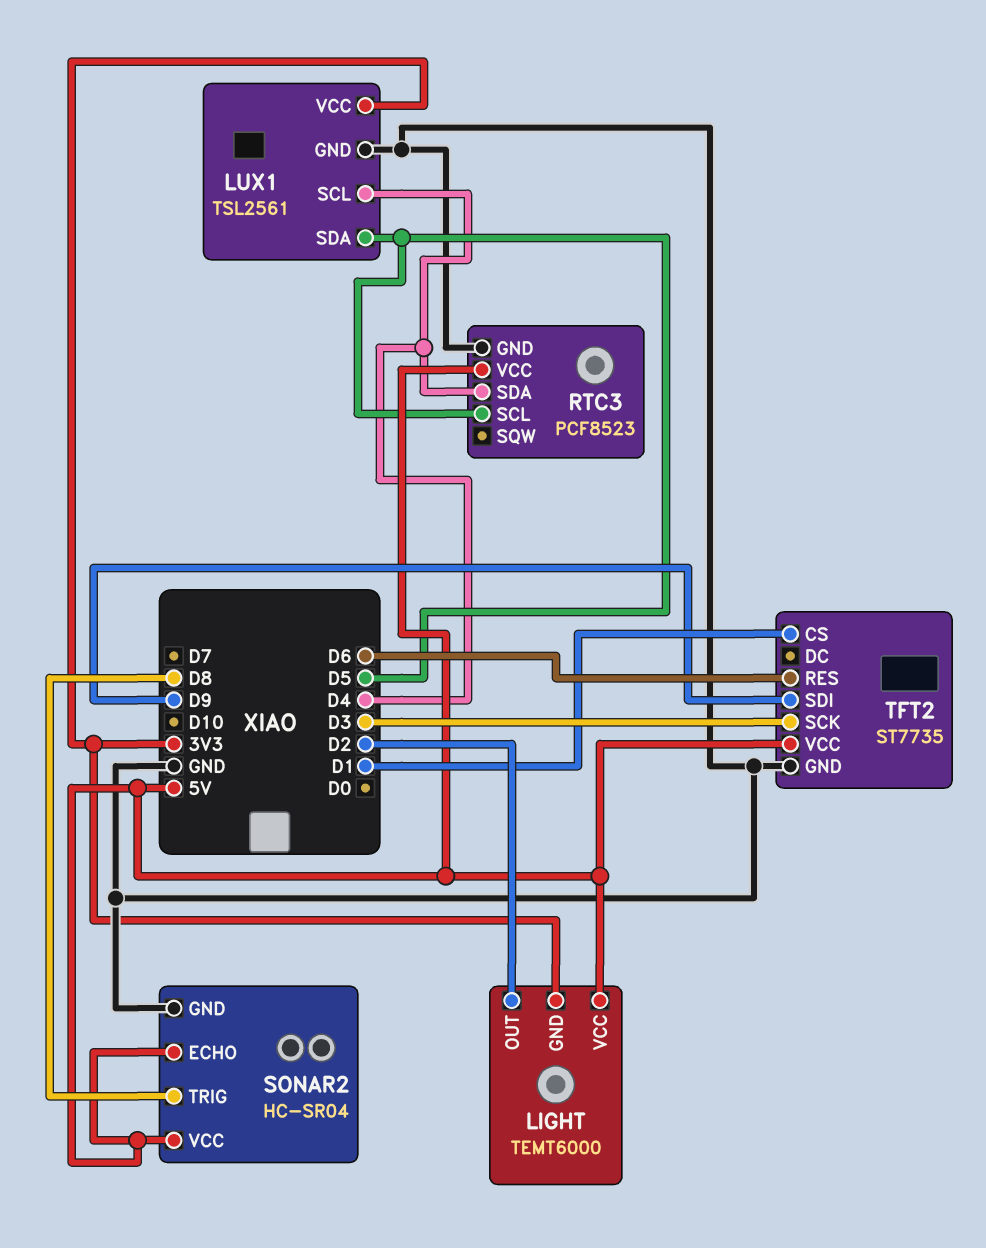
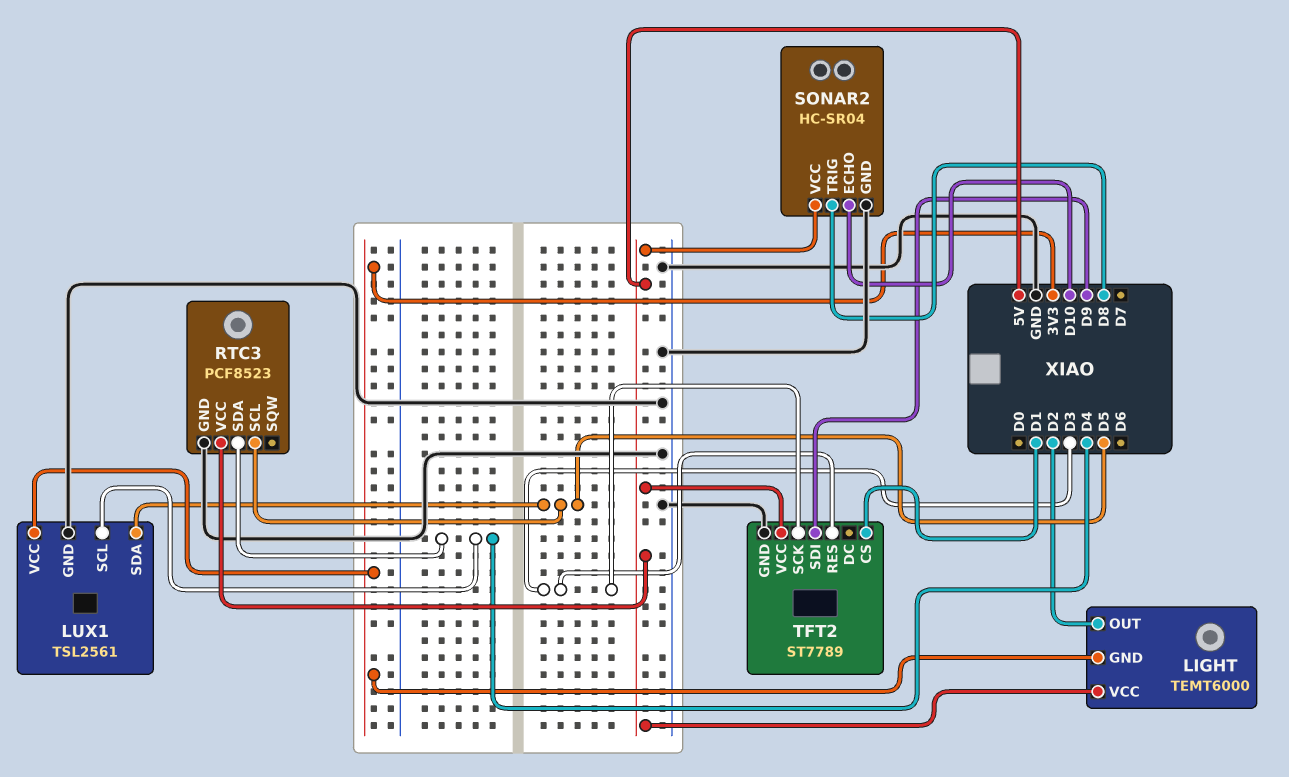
SONAR2 pin ECHO: 5V -> D10
TFT2: ST7735 -> ST7789
TFT2 pin RES: D6 -> D3

